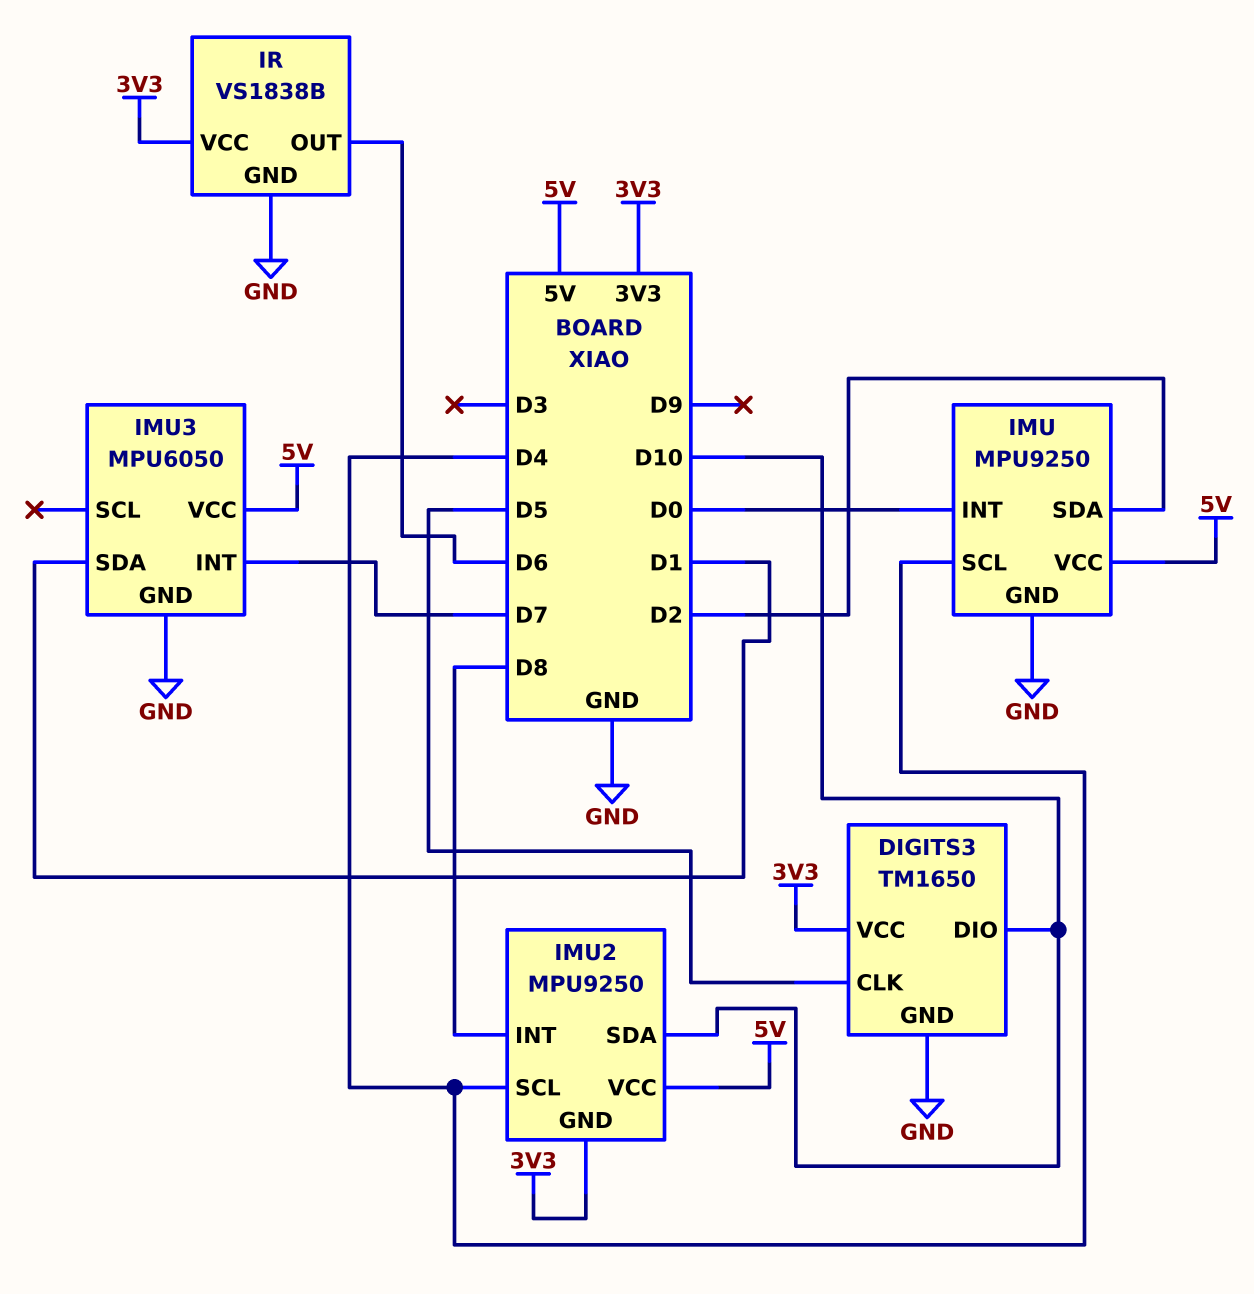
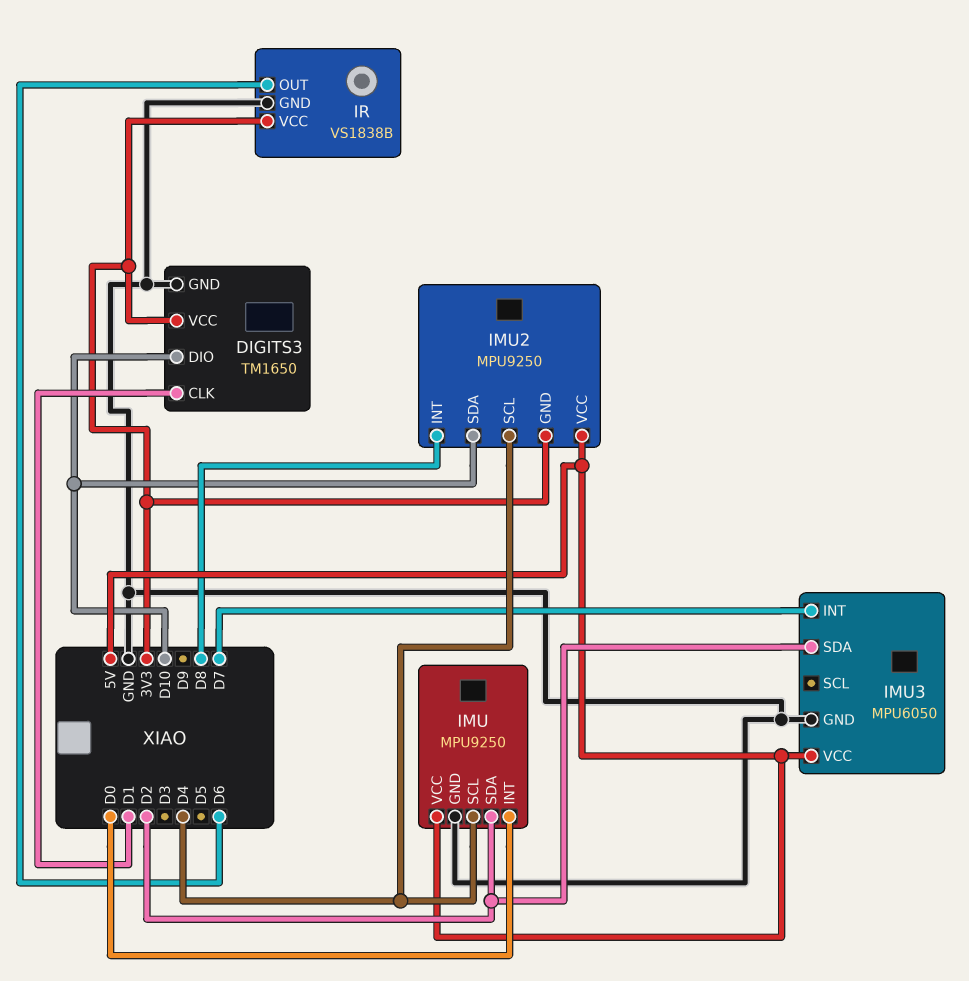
DIGITS3 pin CLK: D5 -> D1
IMU3 pin SDA: D1 -> D2

